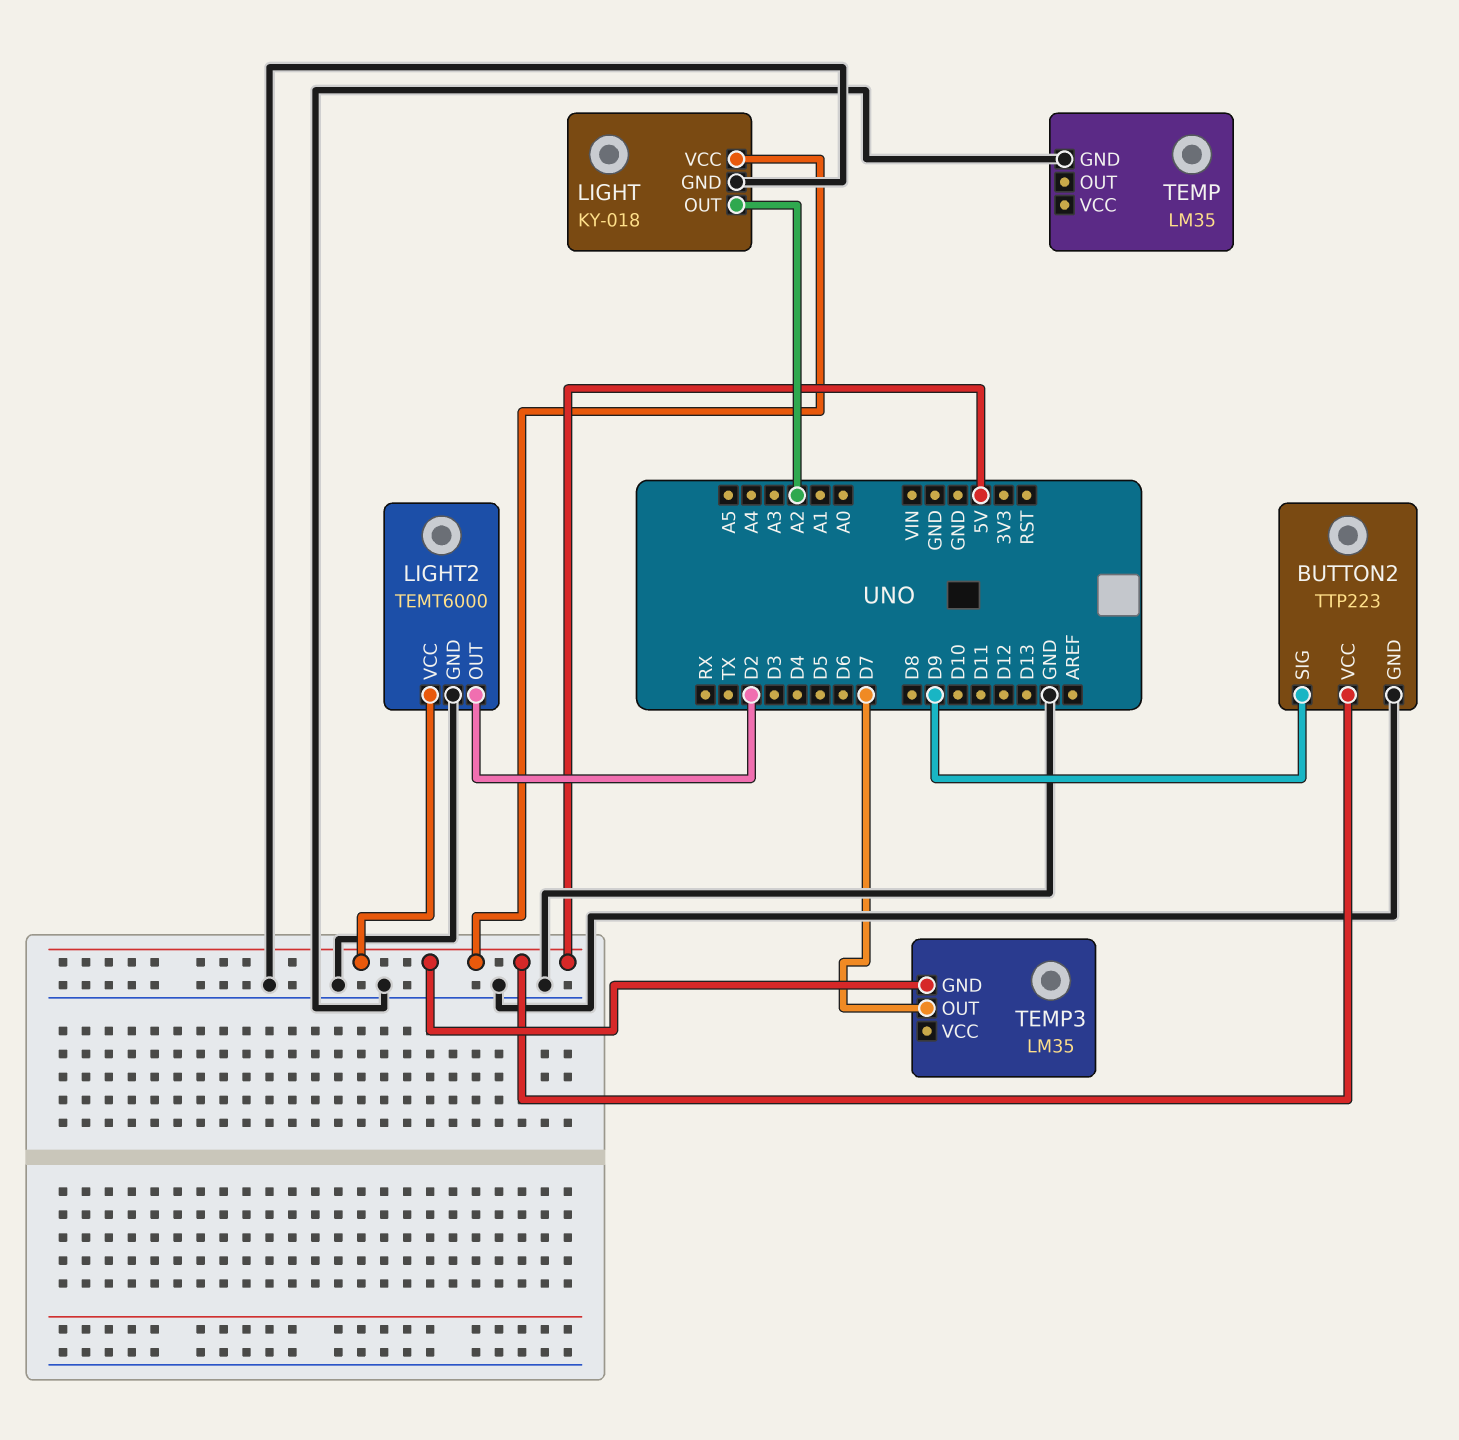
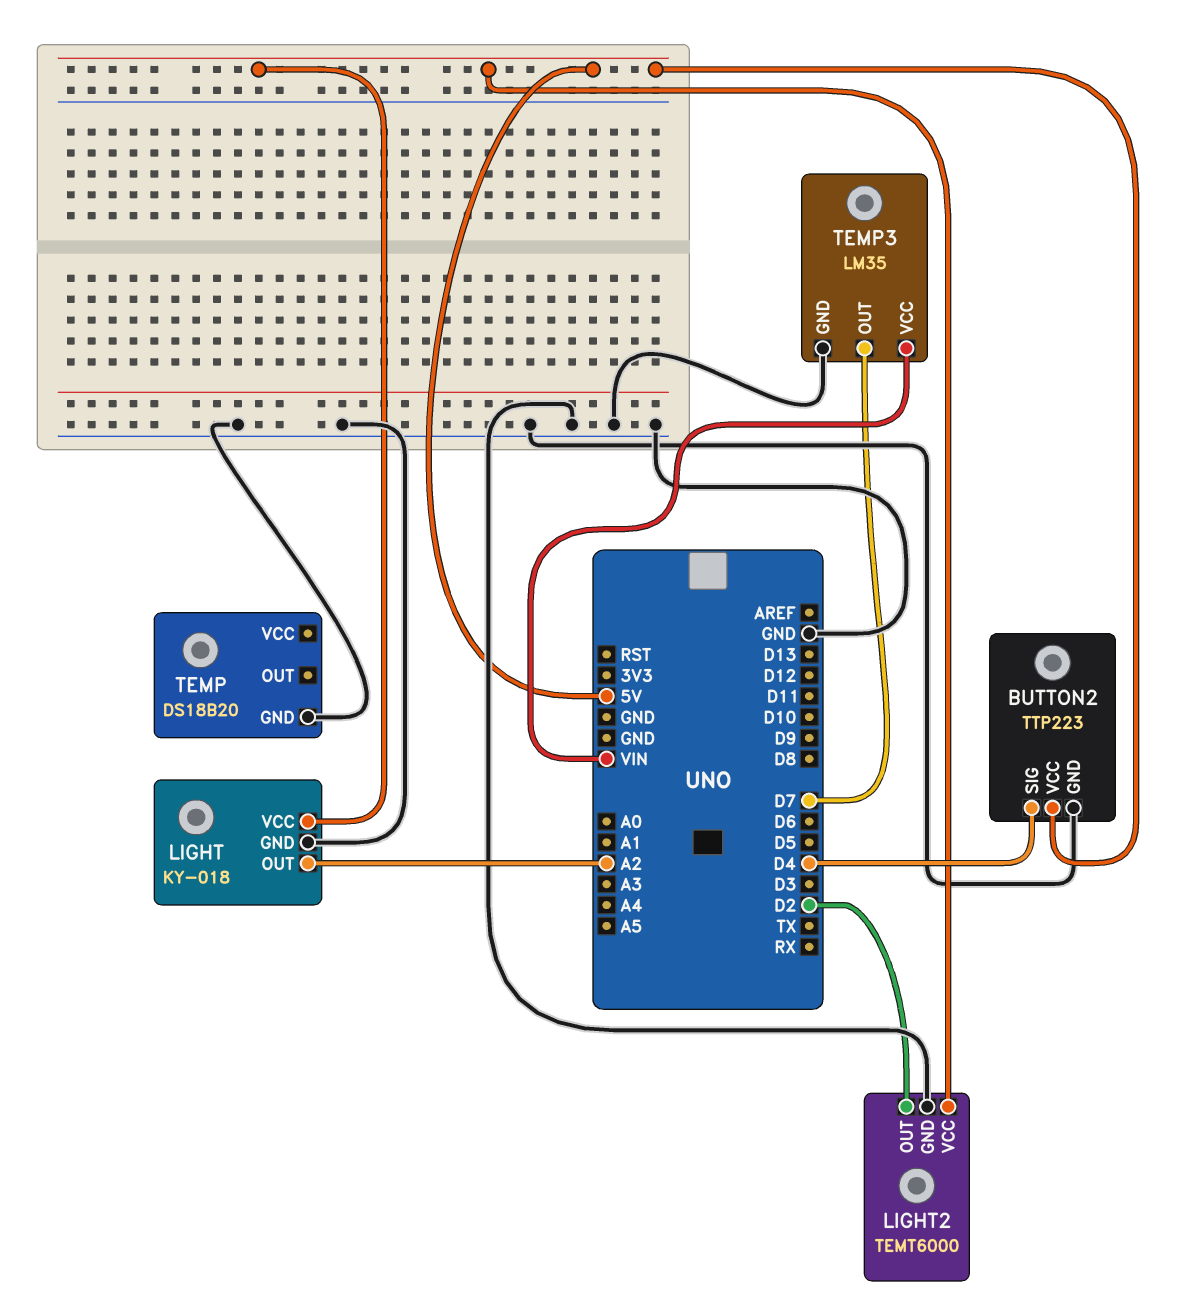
BUTTON2 pin SIG: D9 -> D4
TEMP: LM35 -> DS18B20
TEMP3 pin GND: 5V -> GND
TEMP3 pin VCC: none -> VIN

